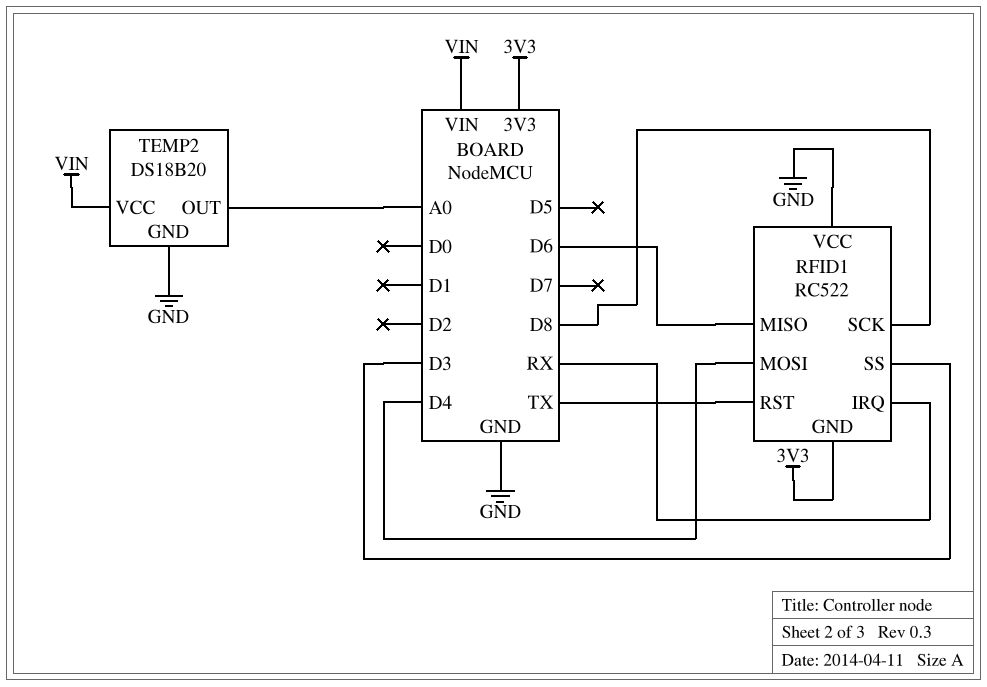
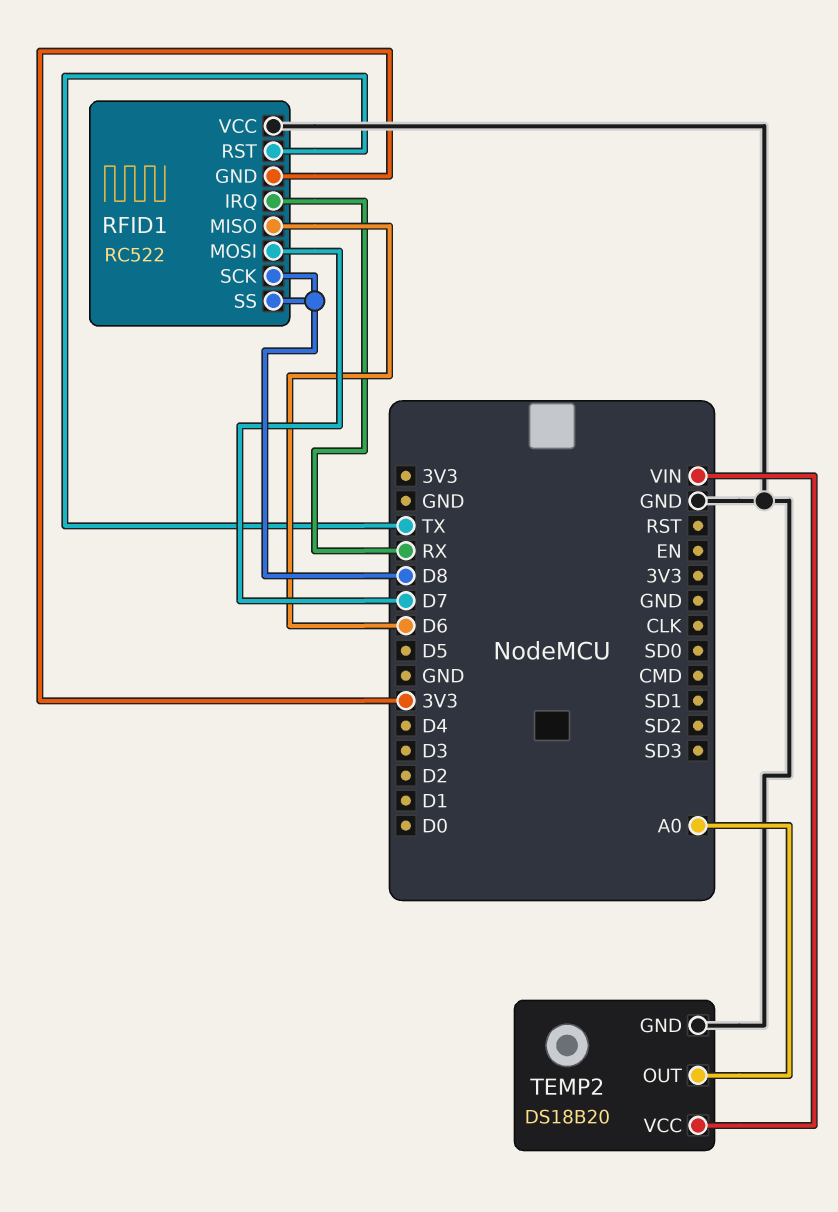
RFID1 pin MOSI: D4 -> D7
RFID1 pin SS: D3 -> D8

